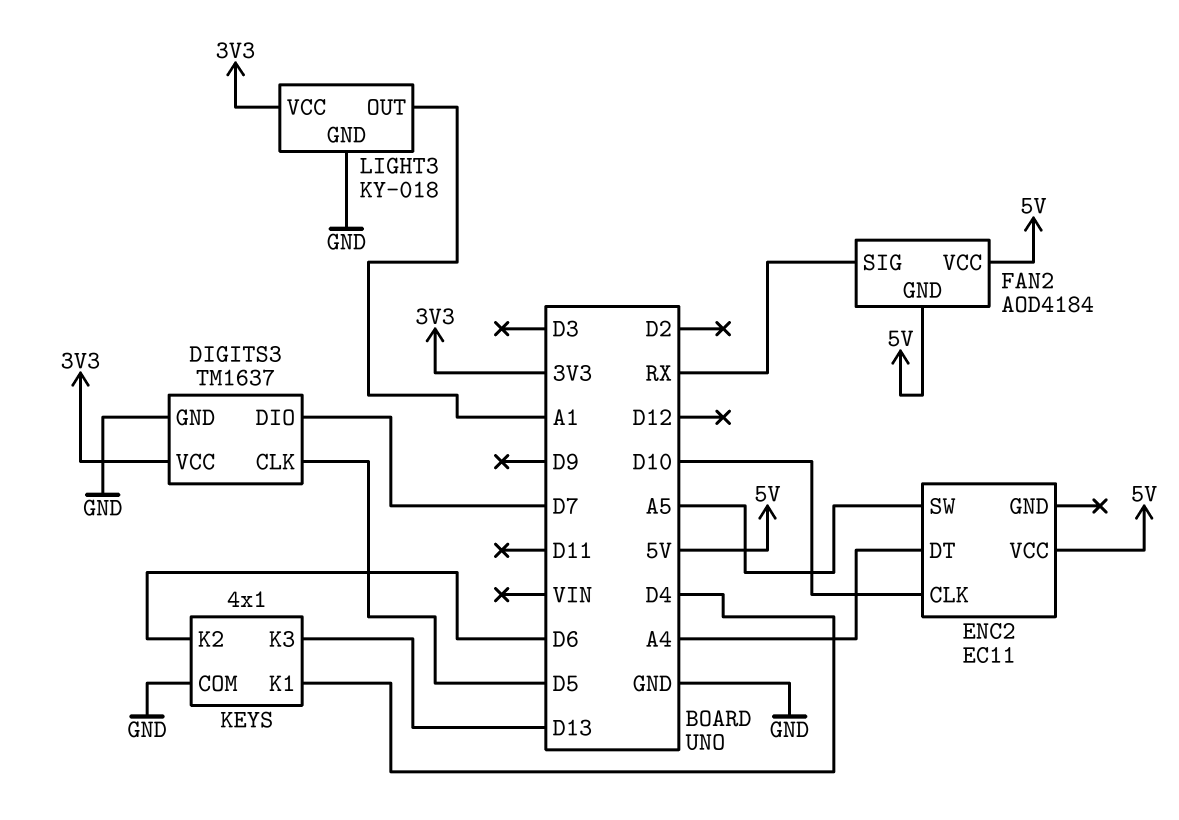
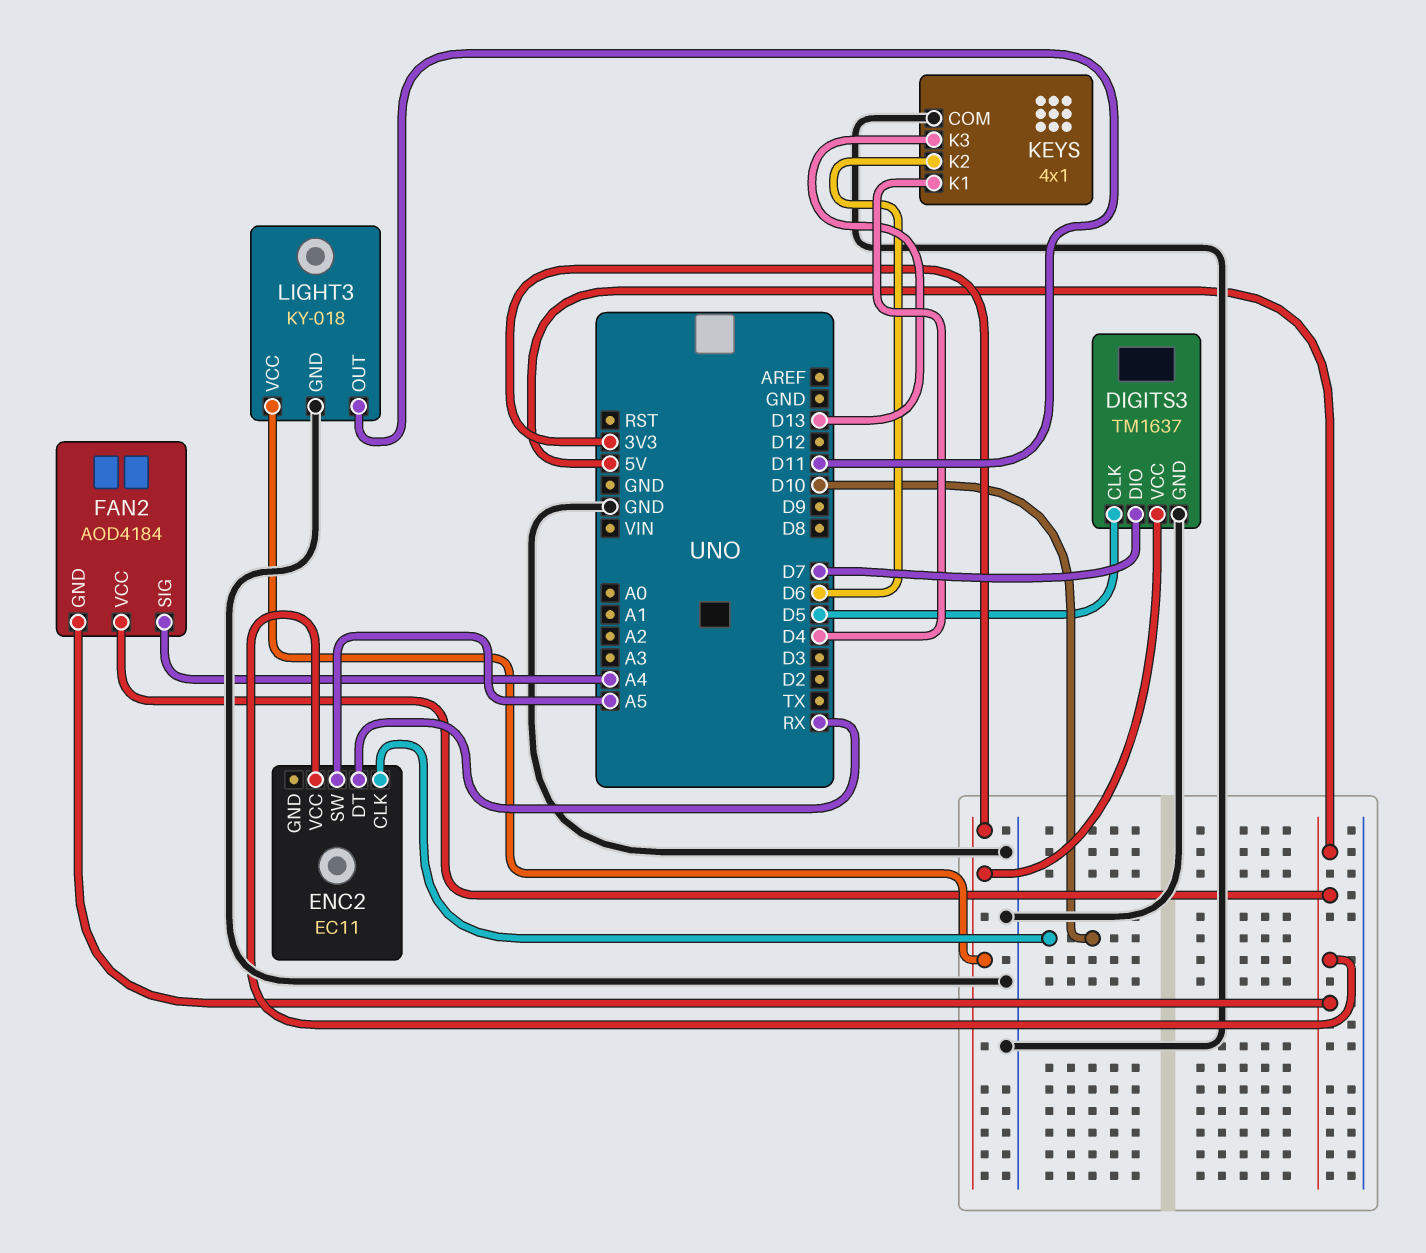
ENC2 pin DT: A4 -> RX
FAN2 pin SIG: RX -> A4
LIGHT3 pin OUT: A1 -> D11

